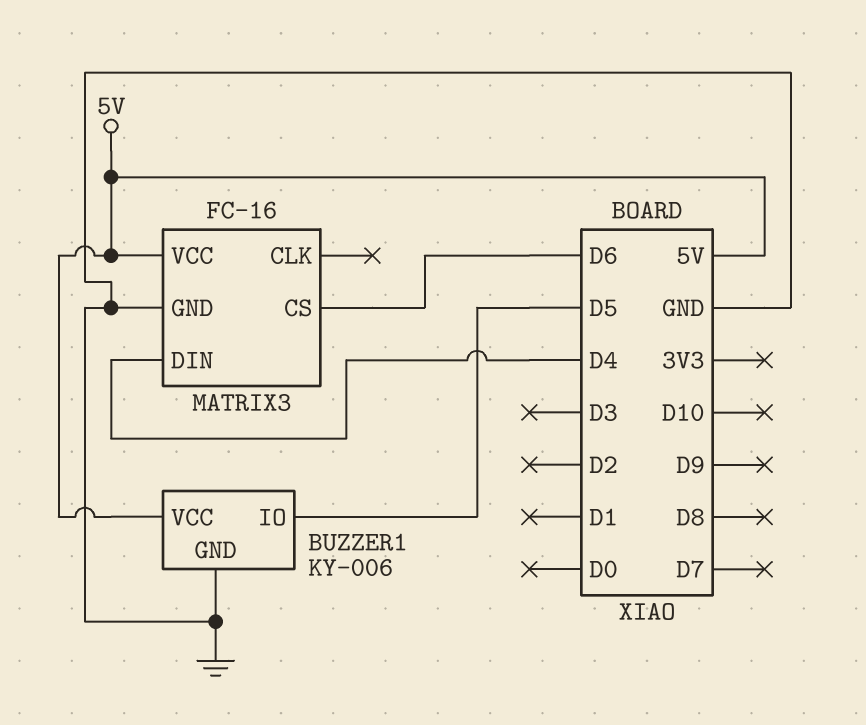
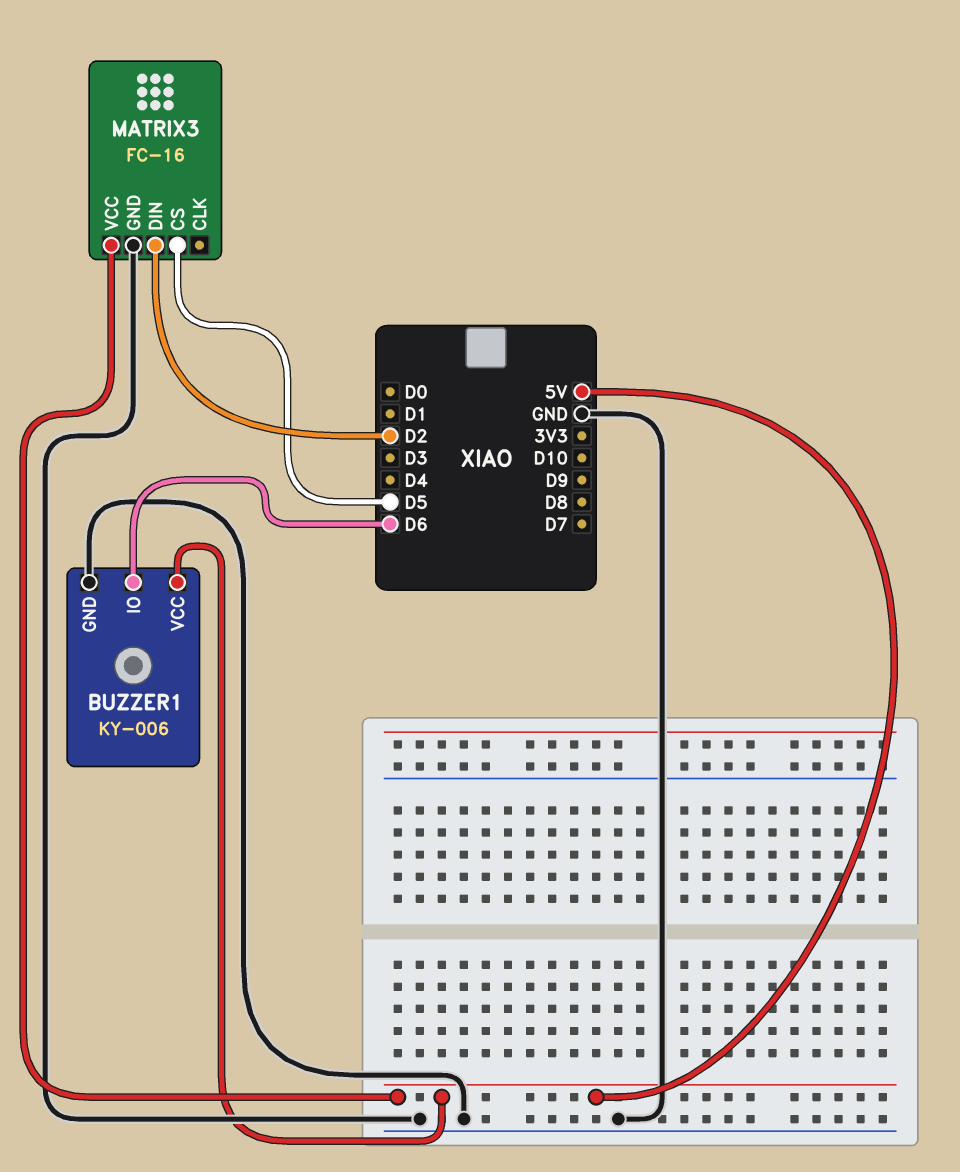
BUZZER1 pin IO: D5 -> D6
MATRIX3 pin CS: D6 -> D5
MATRIX3 pin DIN: D4 -> D2

